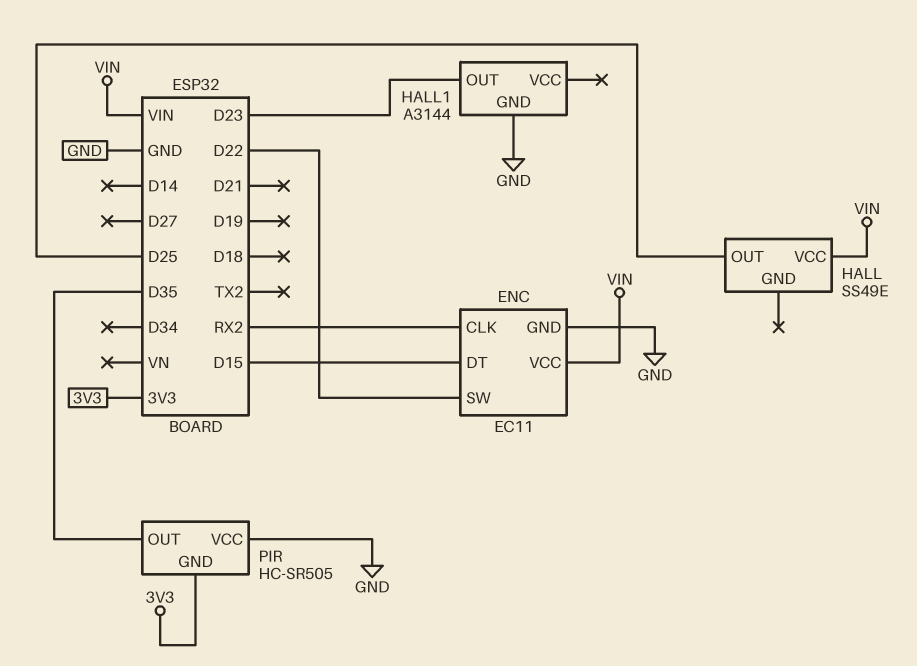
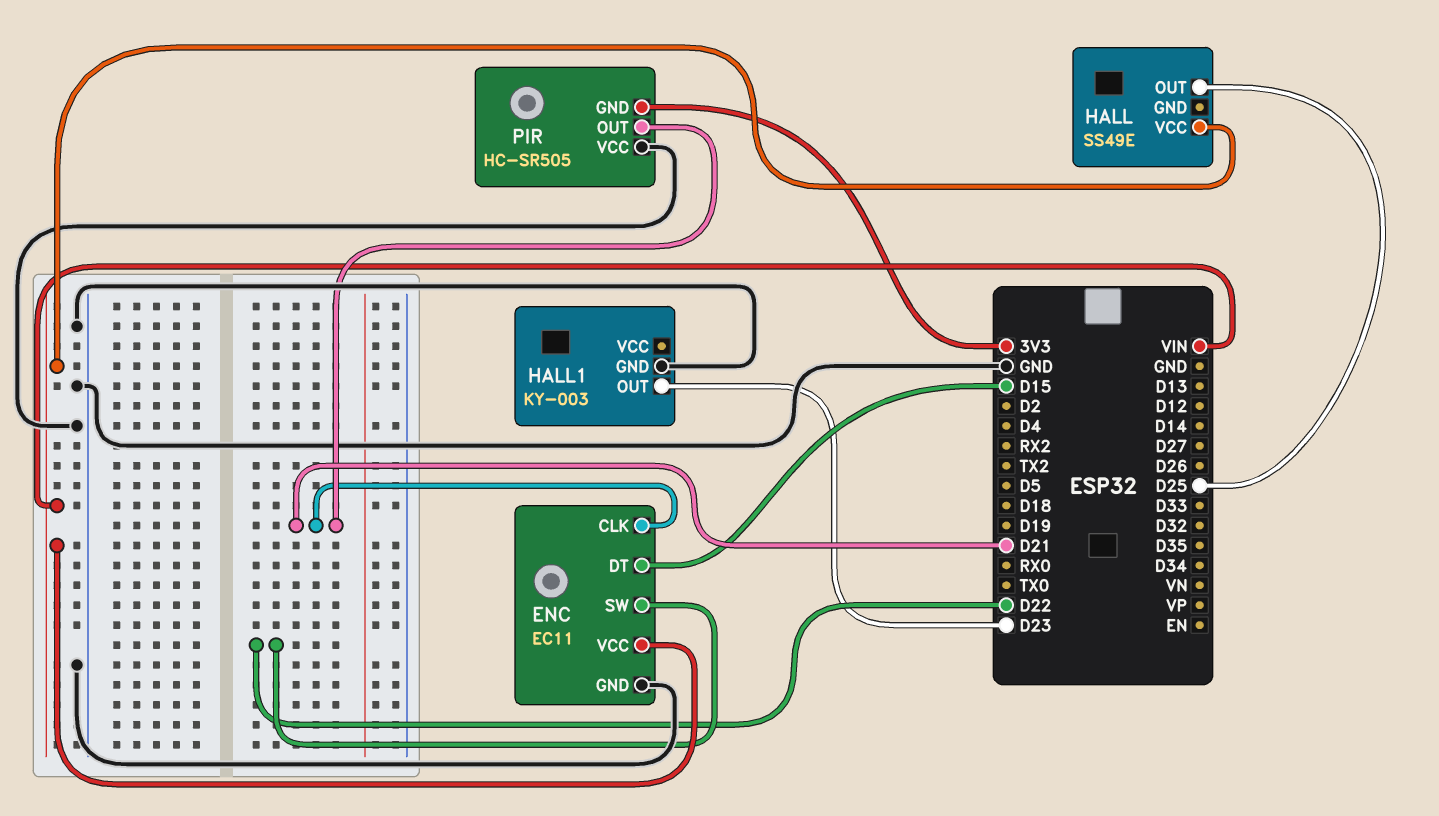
ENC pin CLK: RX2 -> D21
HALL1: A3144 -> KY-003
PIR pin OUT: D35 -> D21

